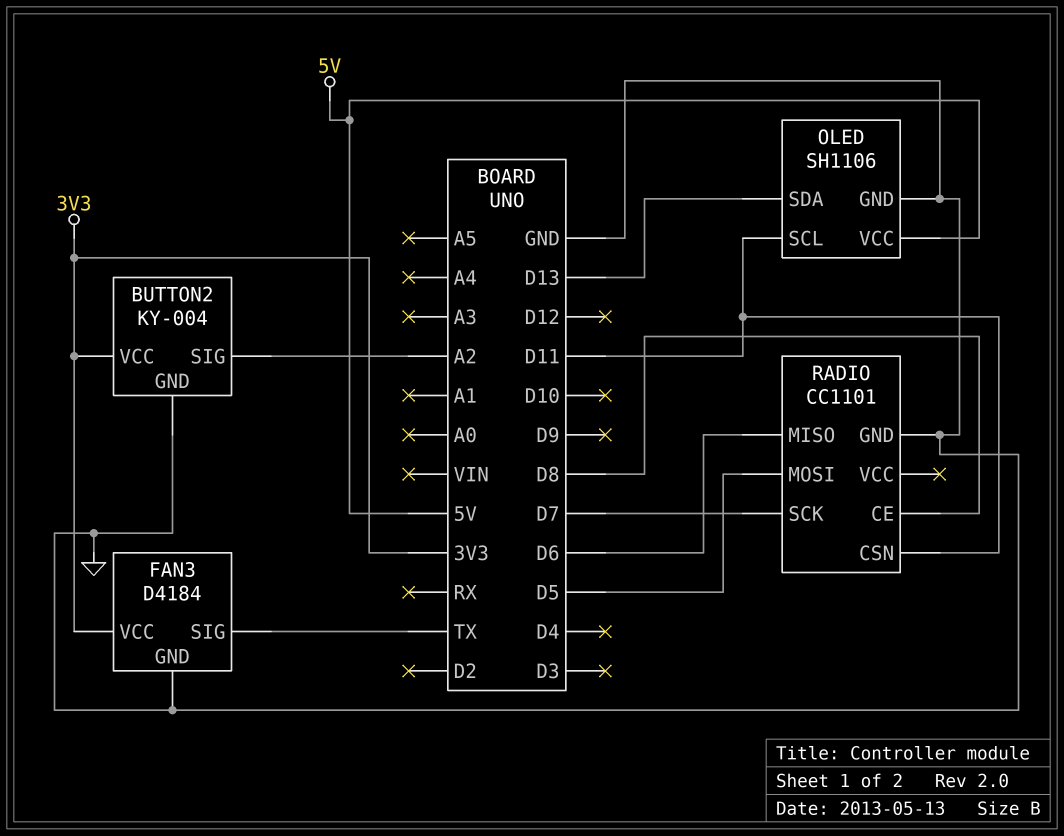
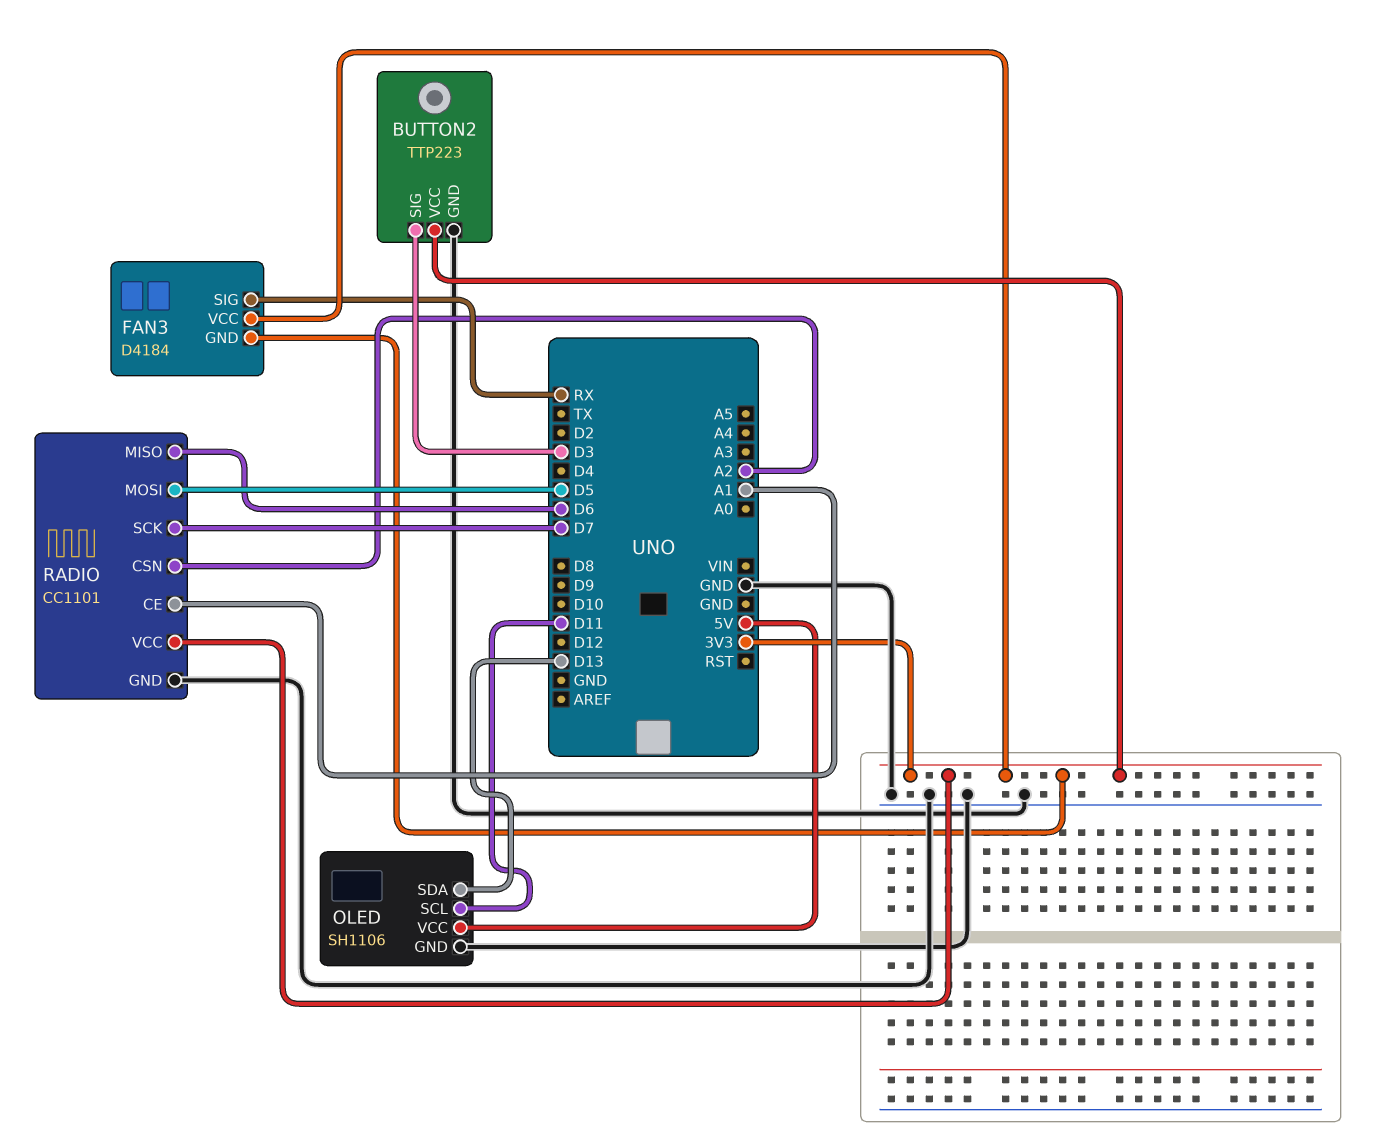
BUTTON2: KY-004 -> TTP223
BUTTON2 pin SIG: A2 -> D3
FAN3 pin GND: GND -> 3V3
FAN3 pin SIG: TX -> RX
RADIO pin CE: D8 -> A1
RADIO pin CSN: D11 -> A2
RADIO pin VCC: none -> 3V3

